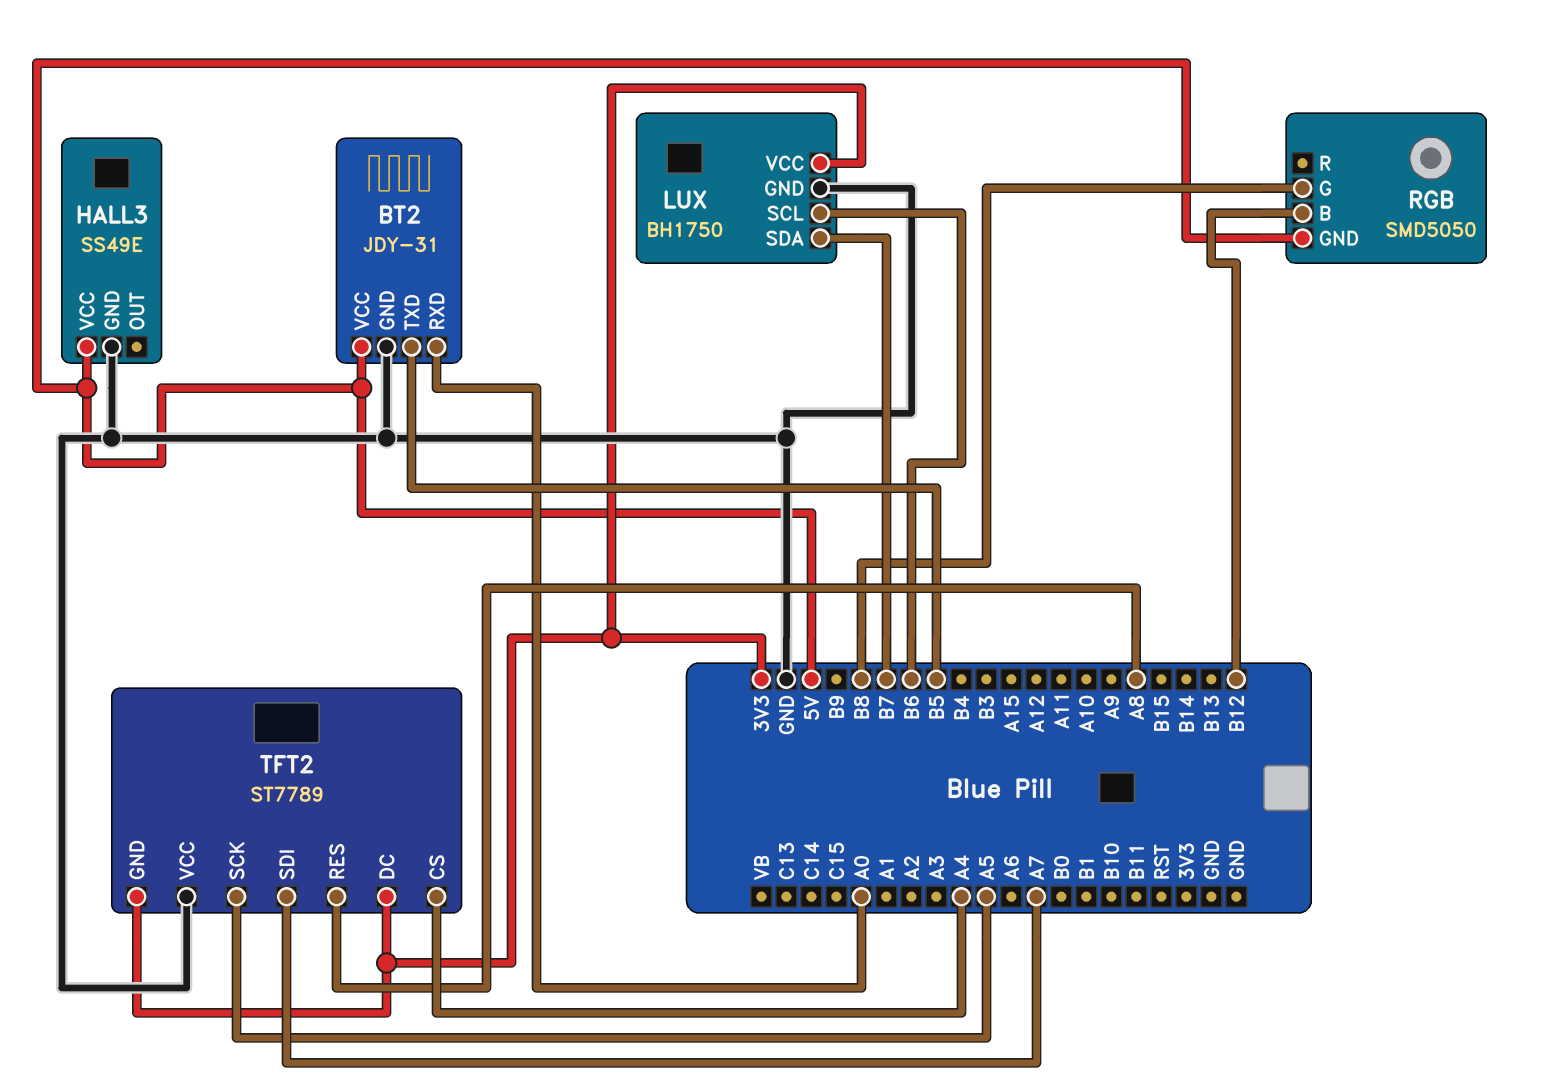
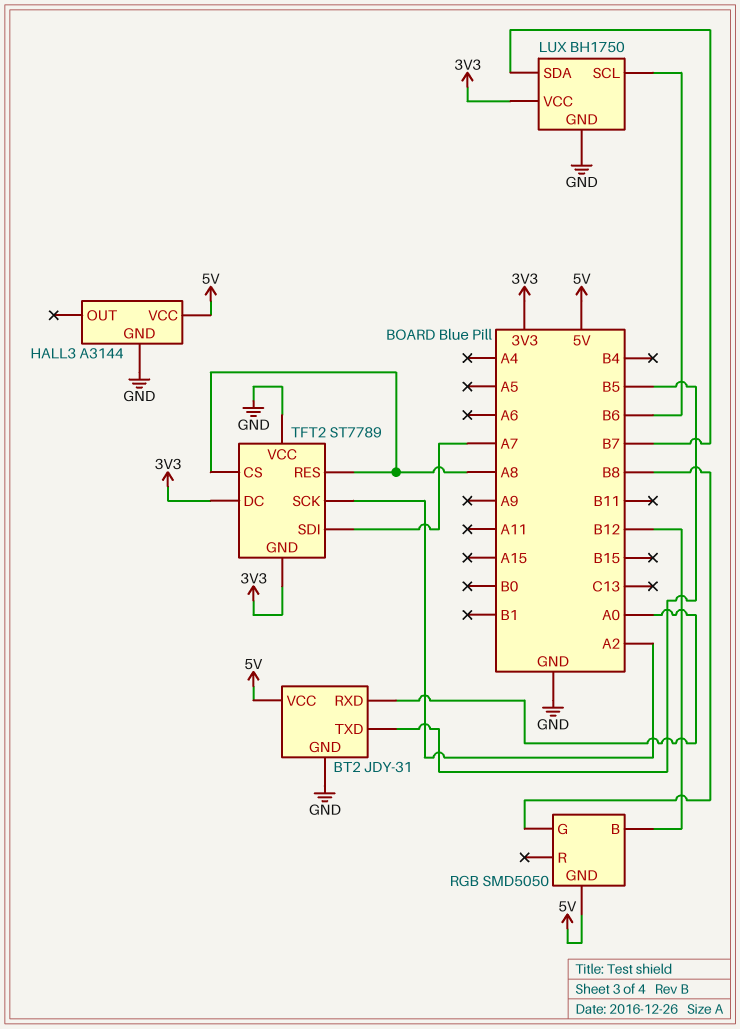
HALL3: SS49E -> A3144
TFT2 pin CS: A4 -> A8
TFT2 pin SCK: A5 -> A2

